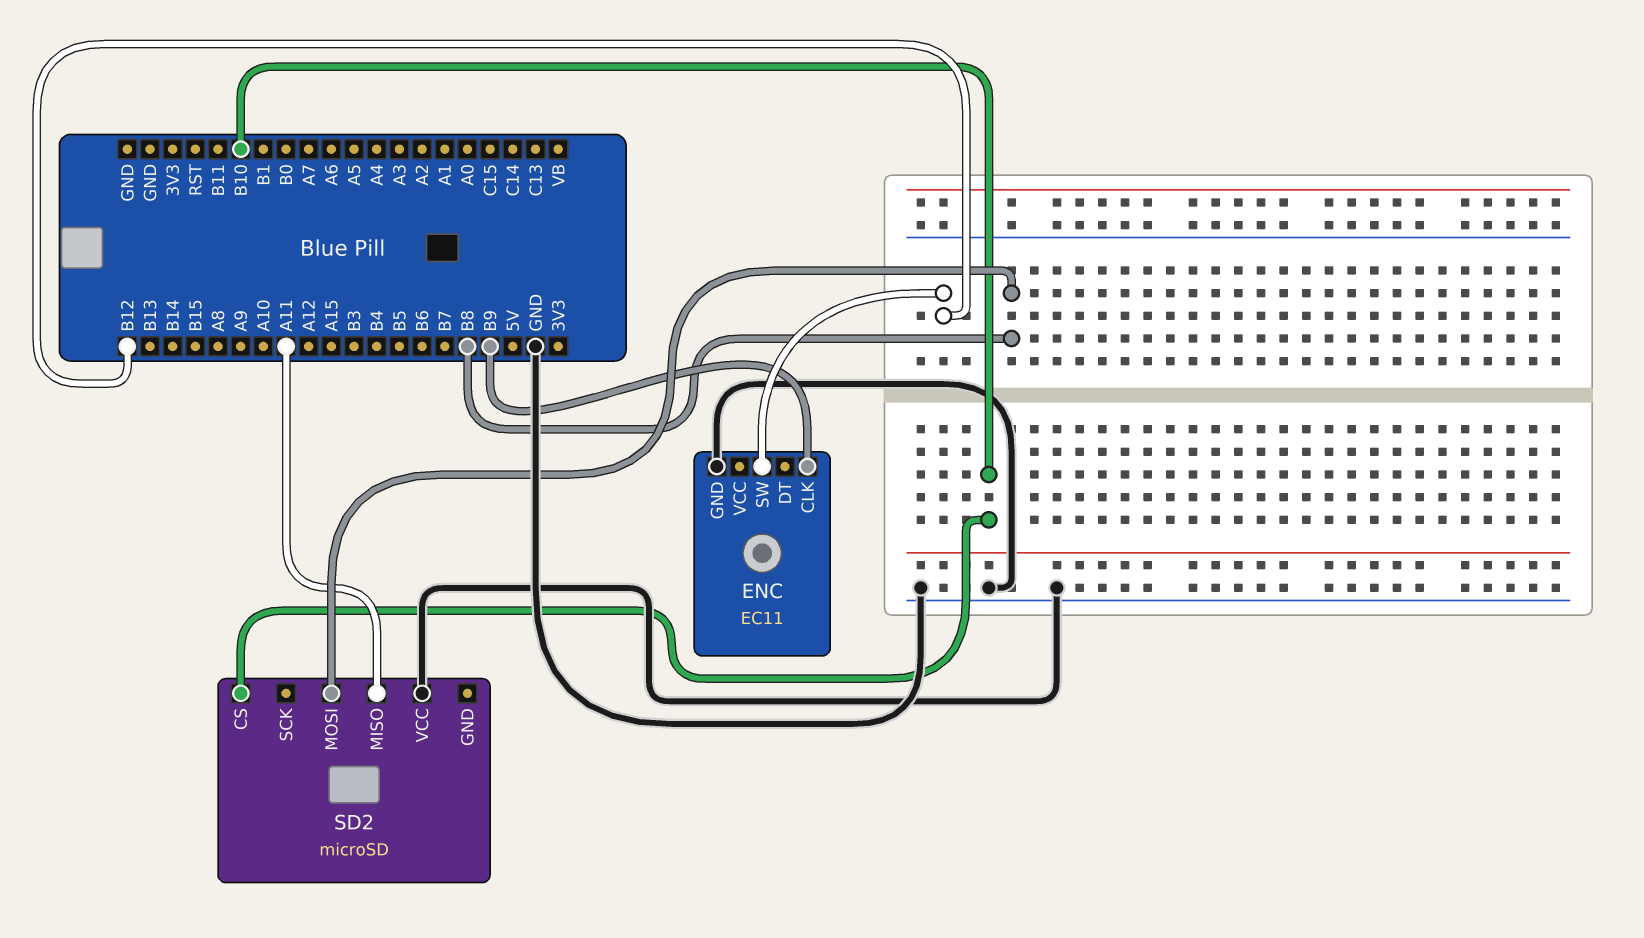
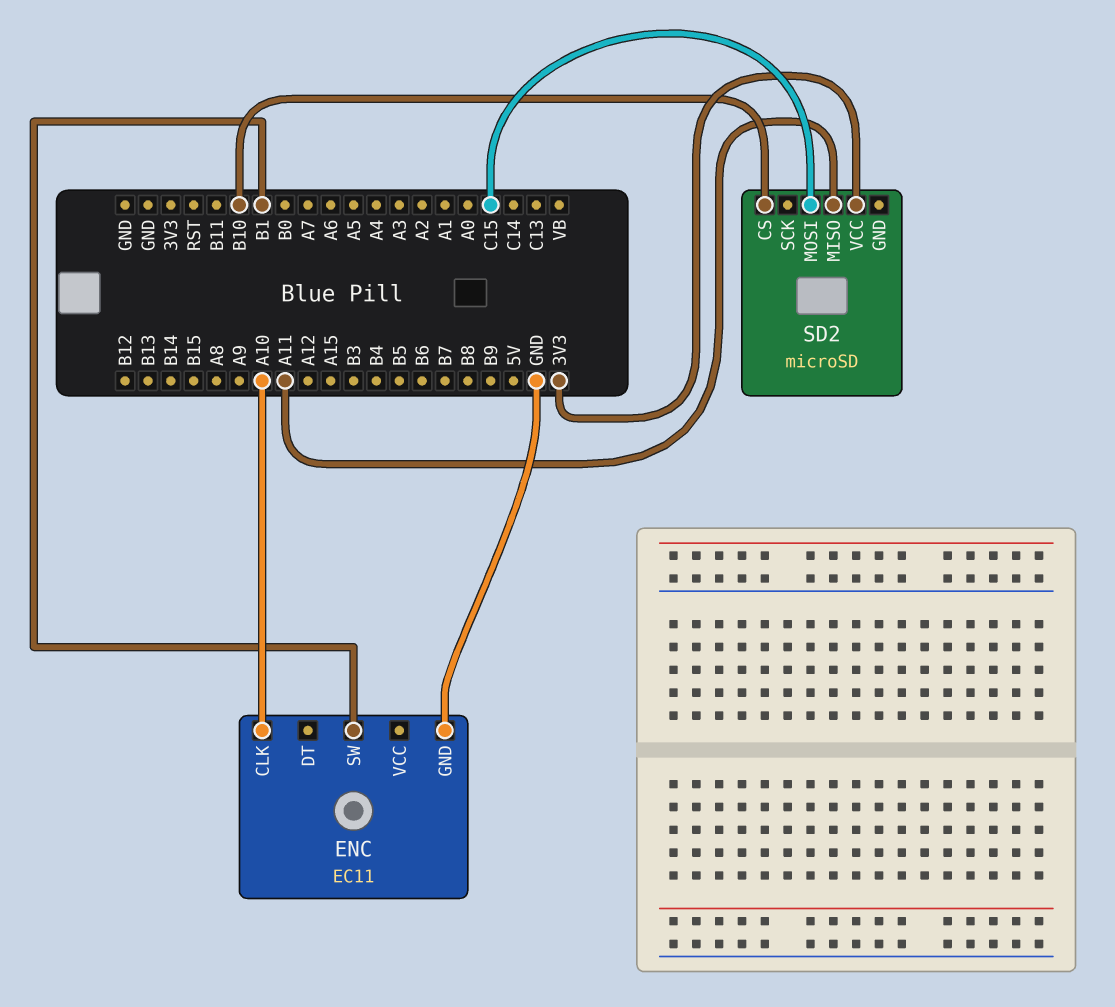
ENC pin CLK: B9 -> A10
ENC pin SW: B12 -> B1
SD2 pin MOSI: B8 -> C15
SD2 pin VCC: GND -> 3V3

